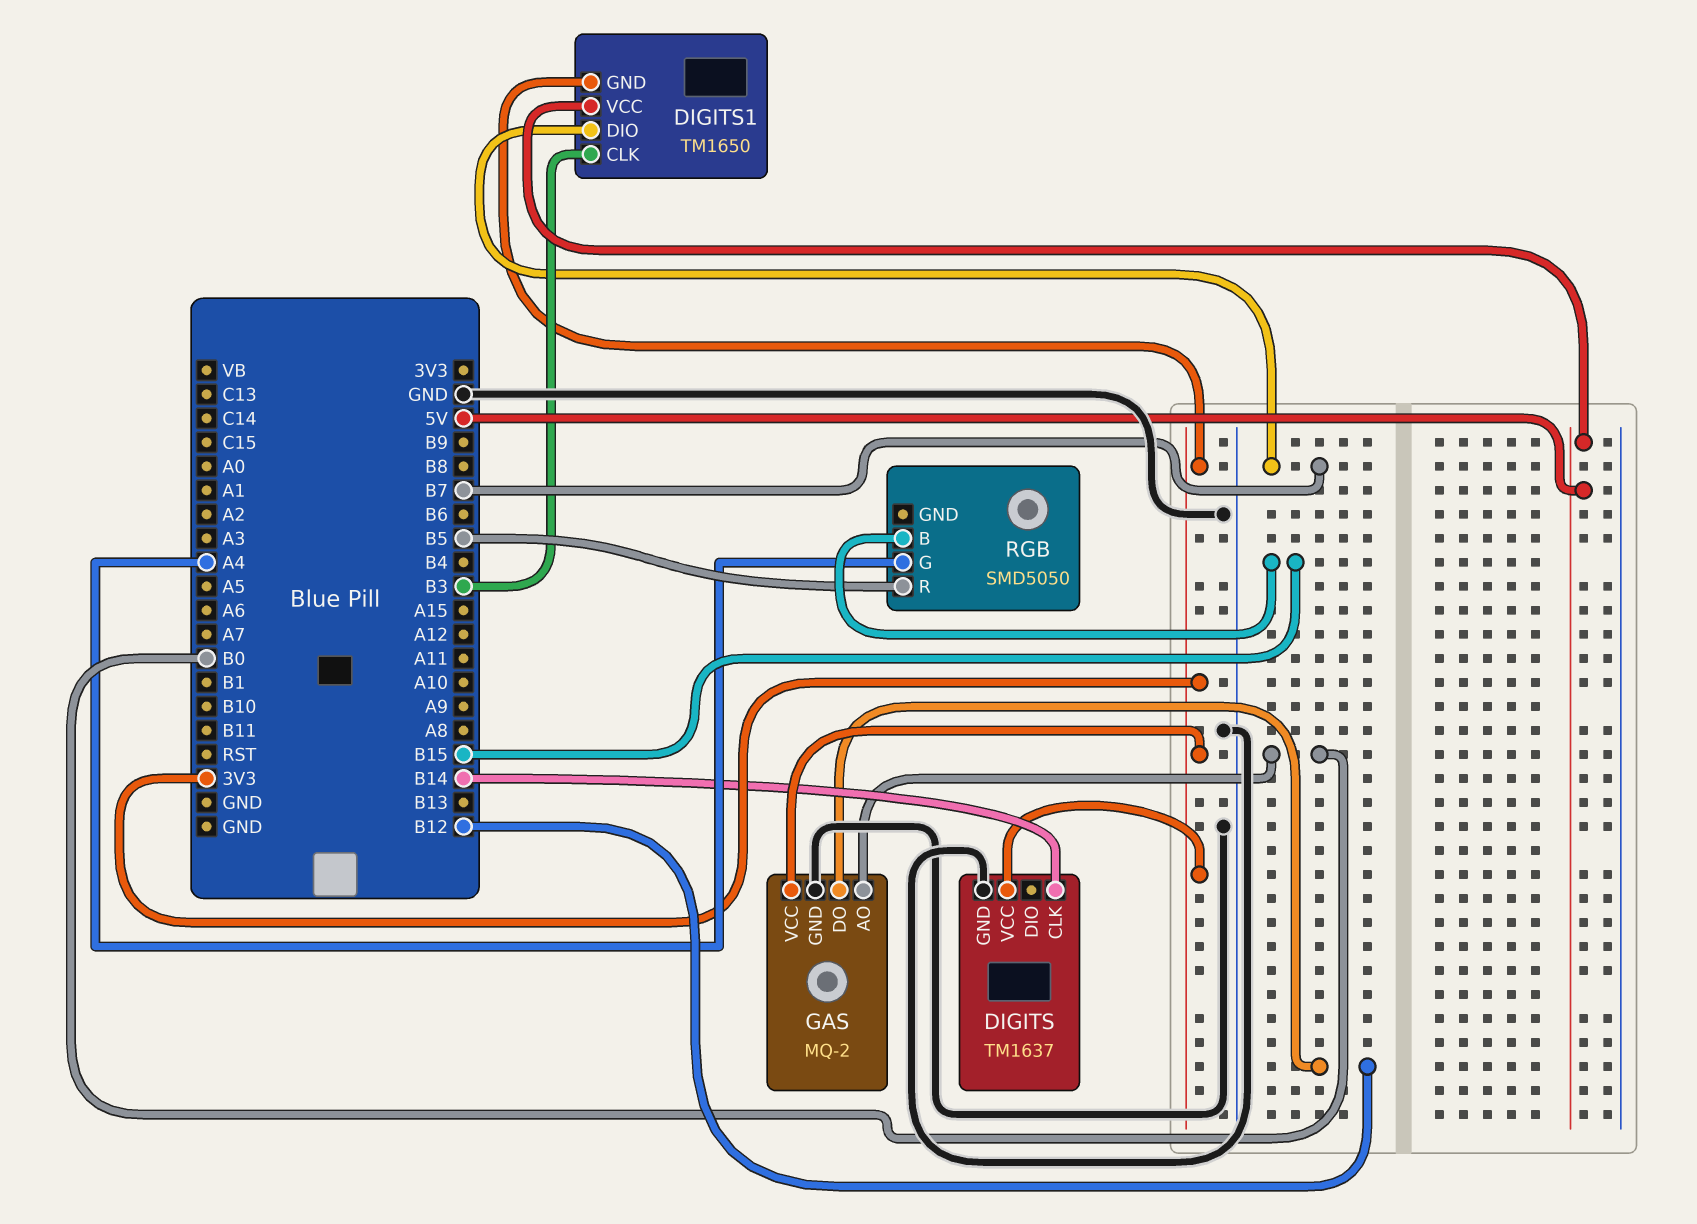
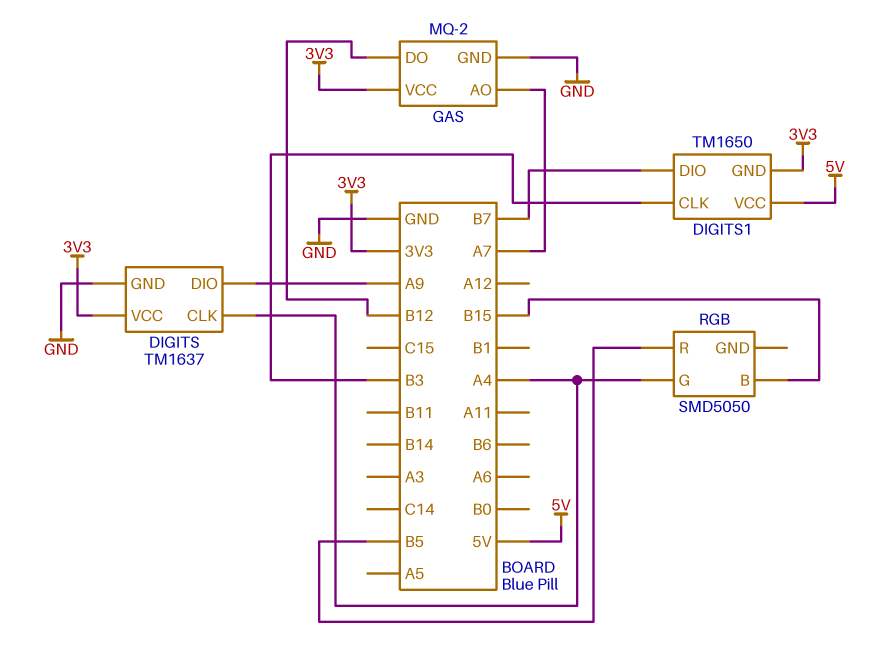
DIGITS pin CLK: B14 -> A4
DIGITS pin DIO: none -> A9
GAS pin AO: B0 -> A7

